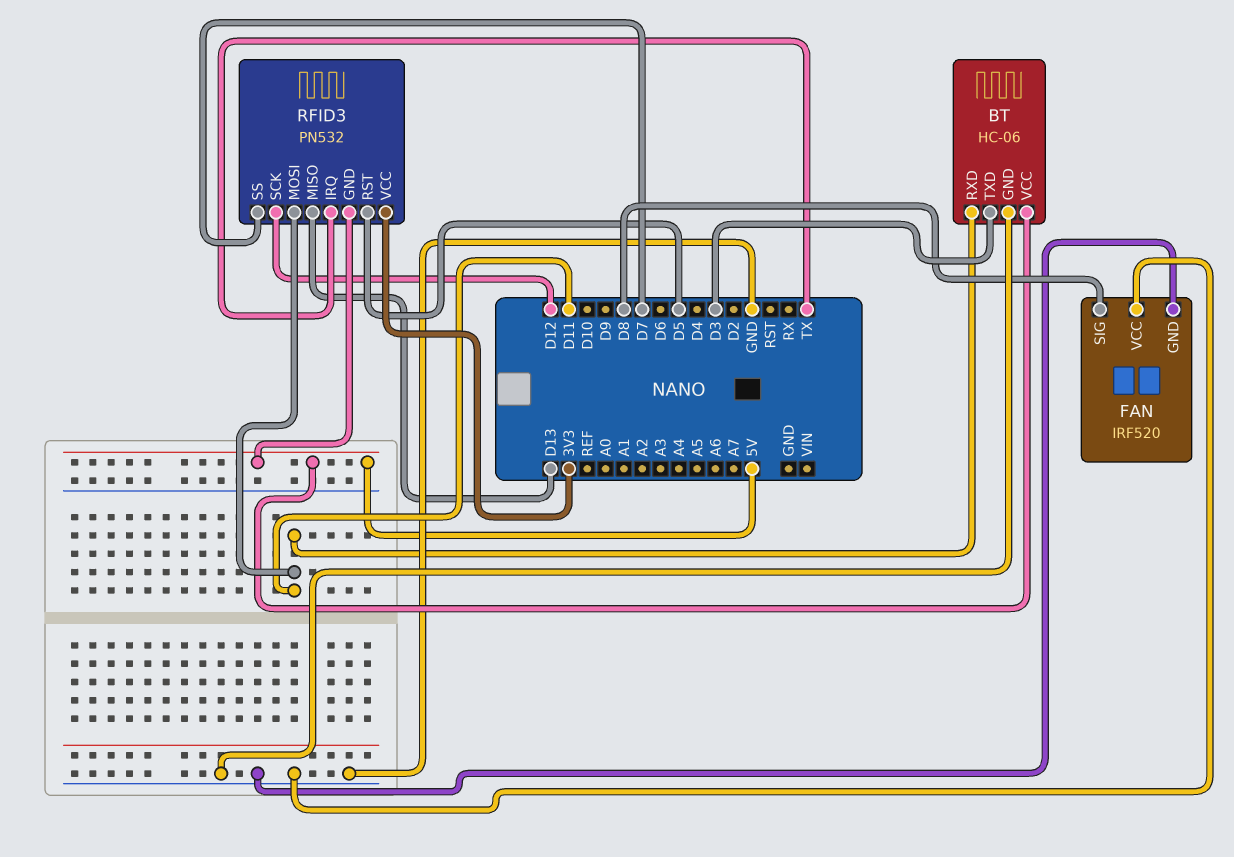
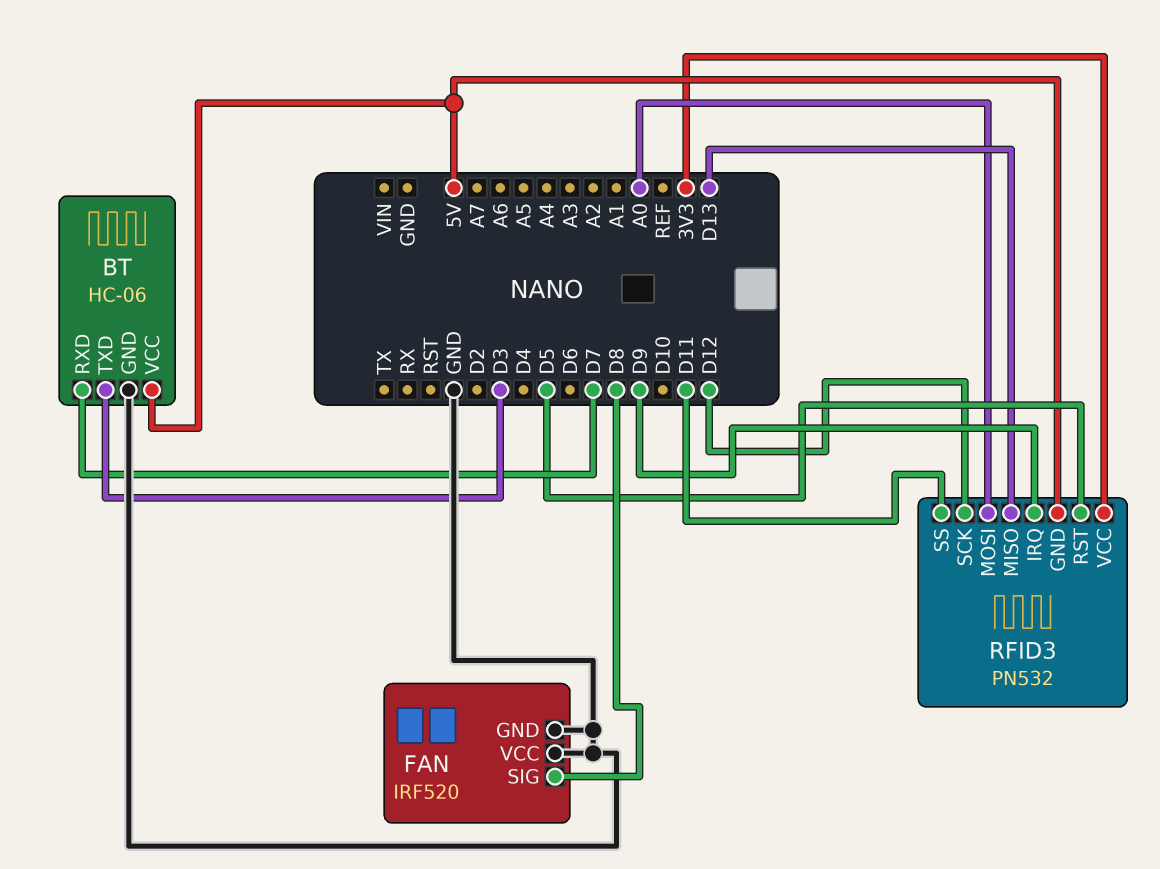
BT pin RXD: D11 -> D7
RFID3 pin IRQ: TX -> D9
RFID3 pin MOSI: D11 -> A0
RFID3 pin SS: D7 -> D11

